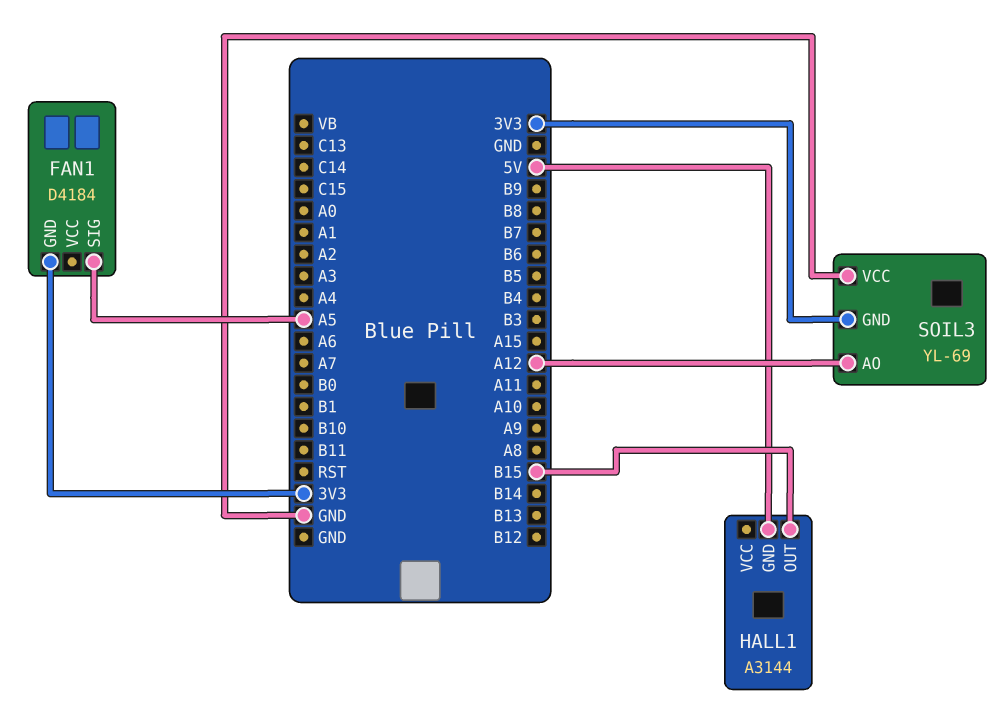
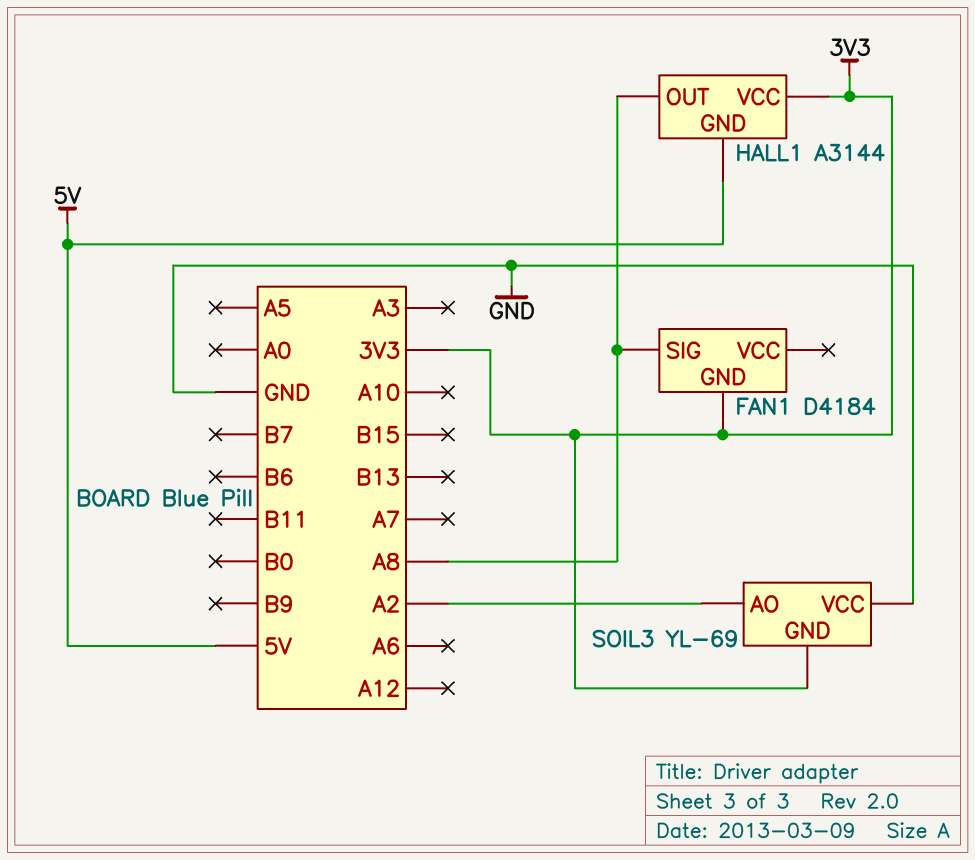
FAN1 pin SIG: A5 -> A8
HALL1 pin OUT: B15 -> A8
HALL1 pin VCC: none -> 3V3
SOIL3 pin AO: A12 -> A2

